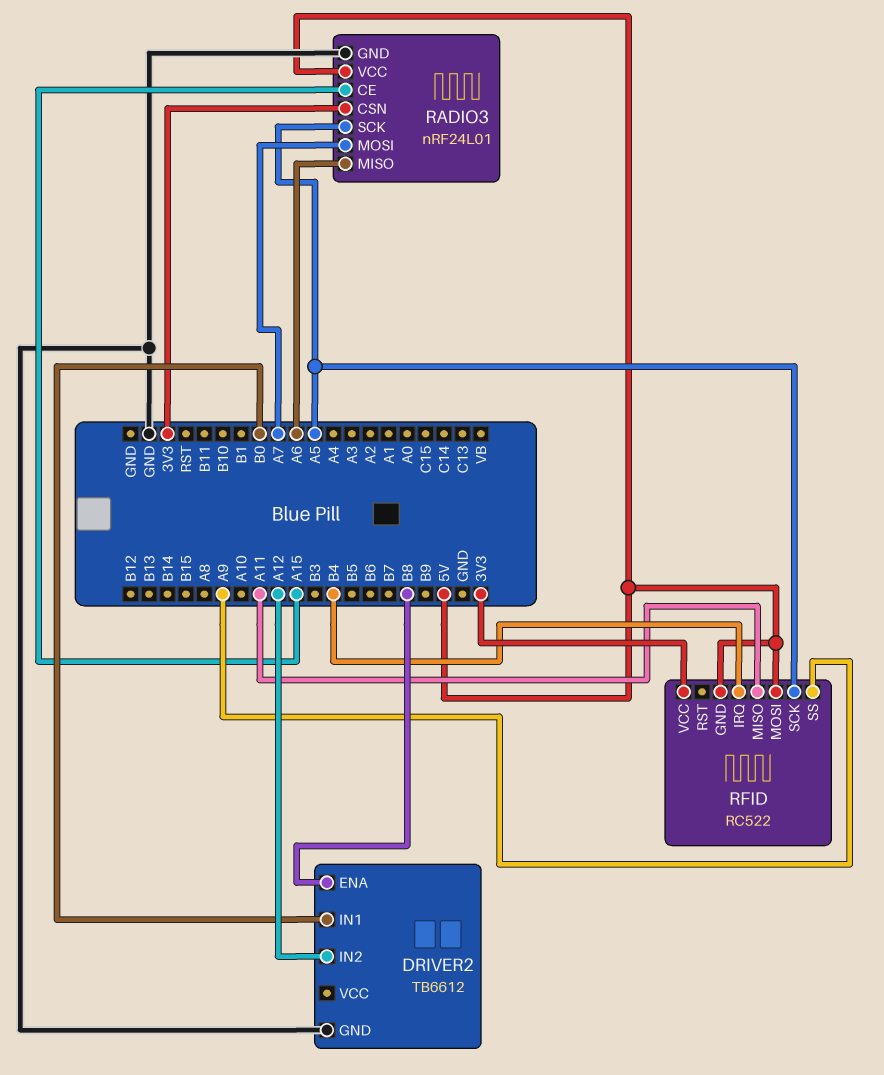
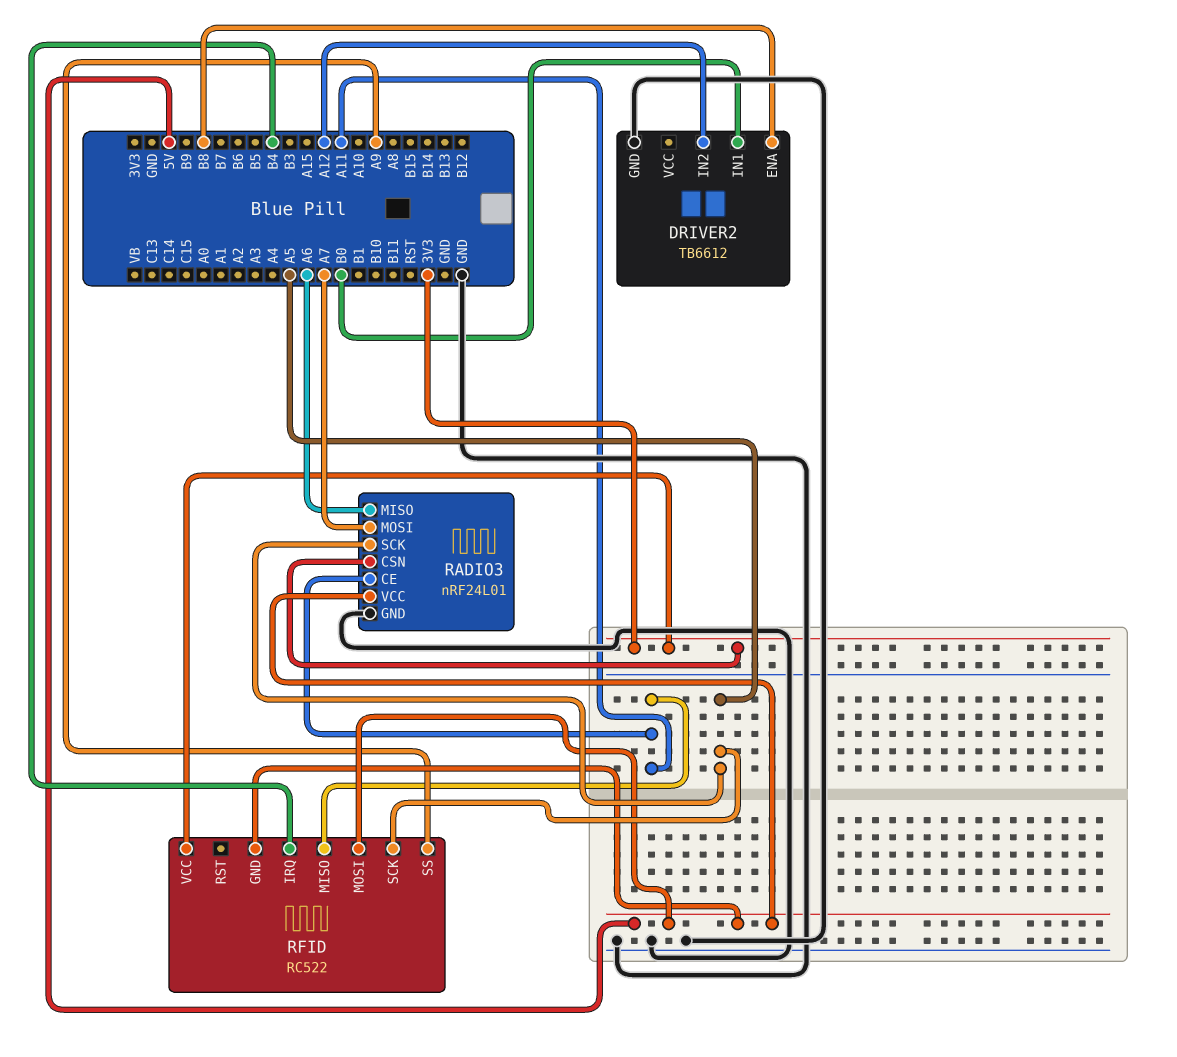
RADIO3 pin CE: A15 -> A11

